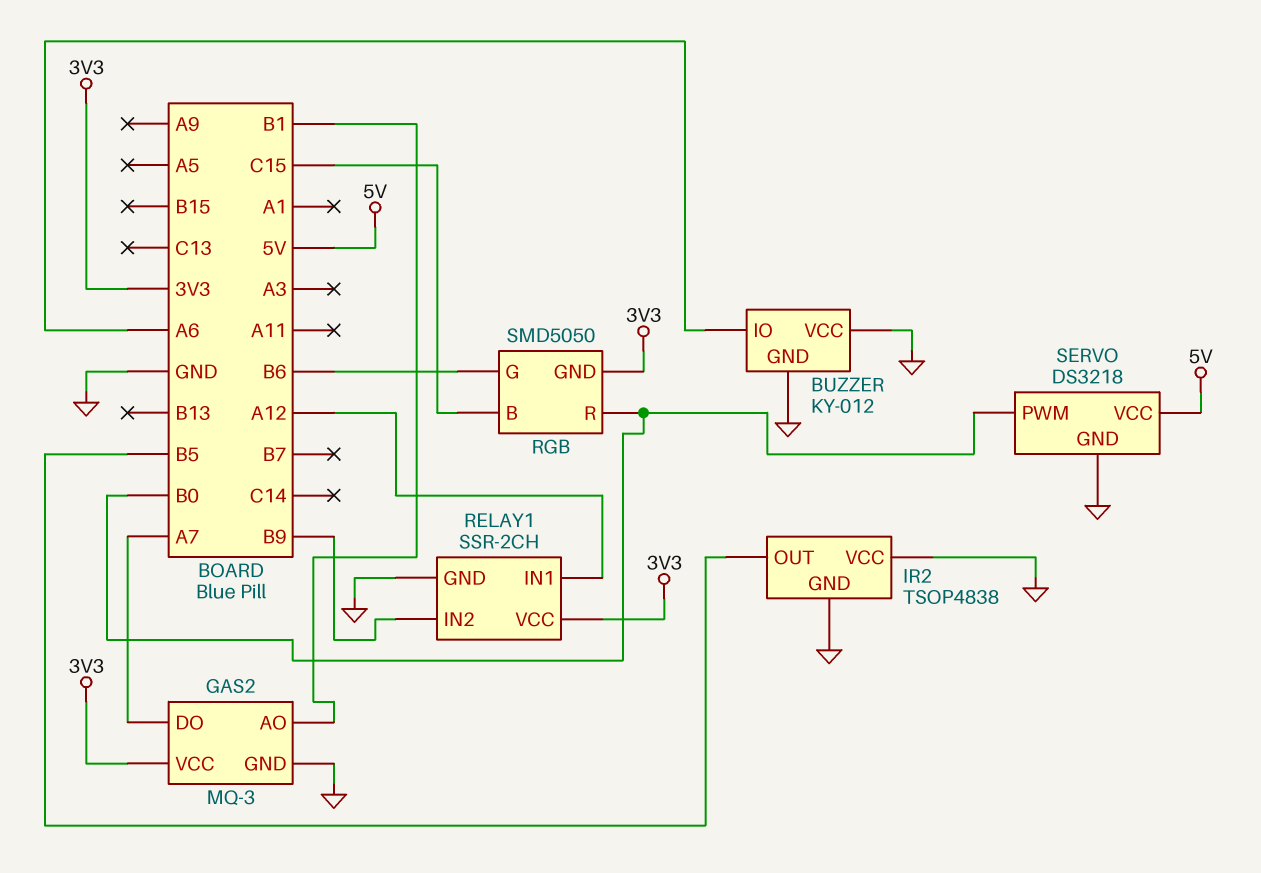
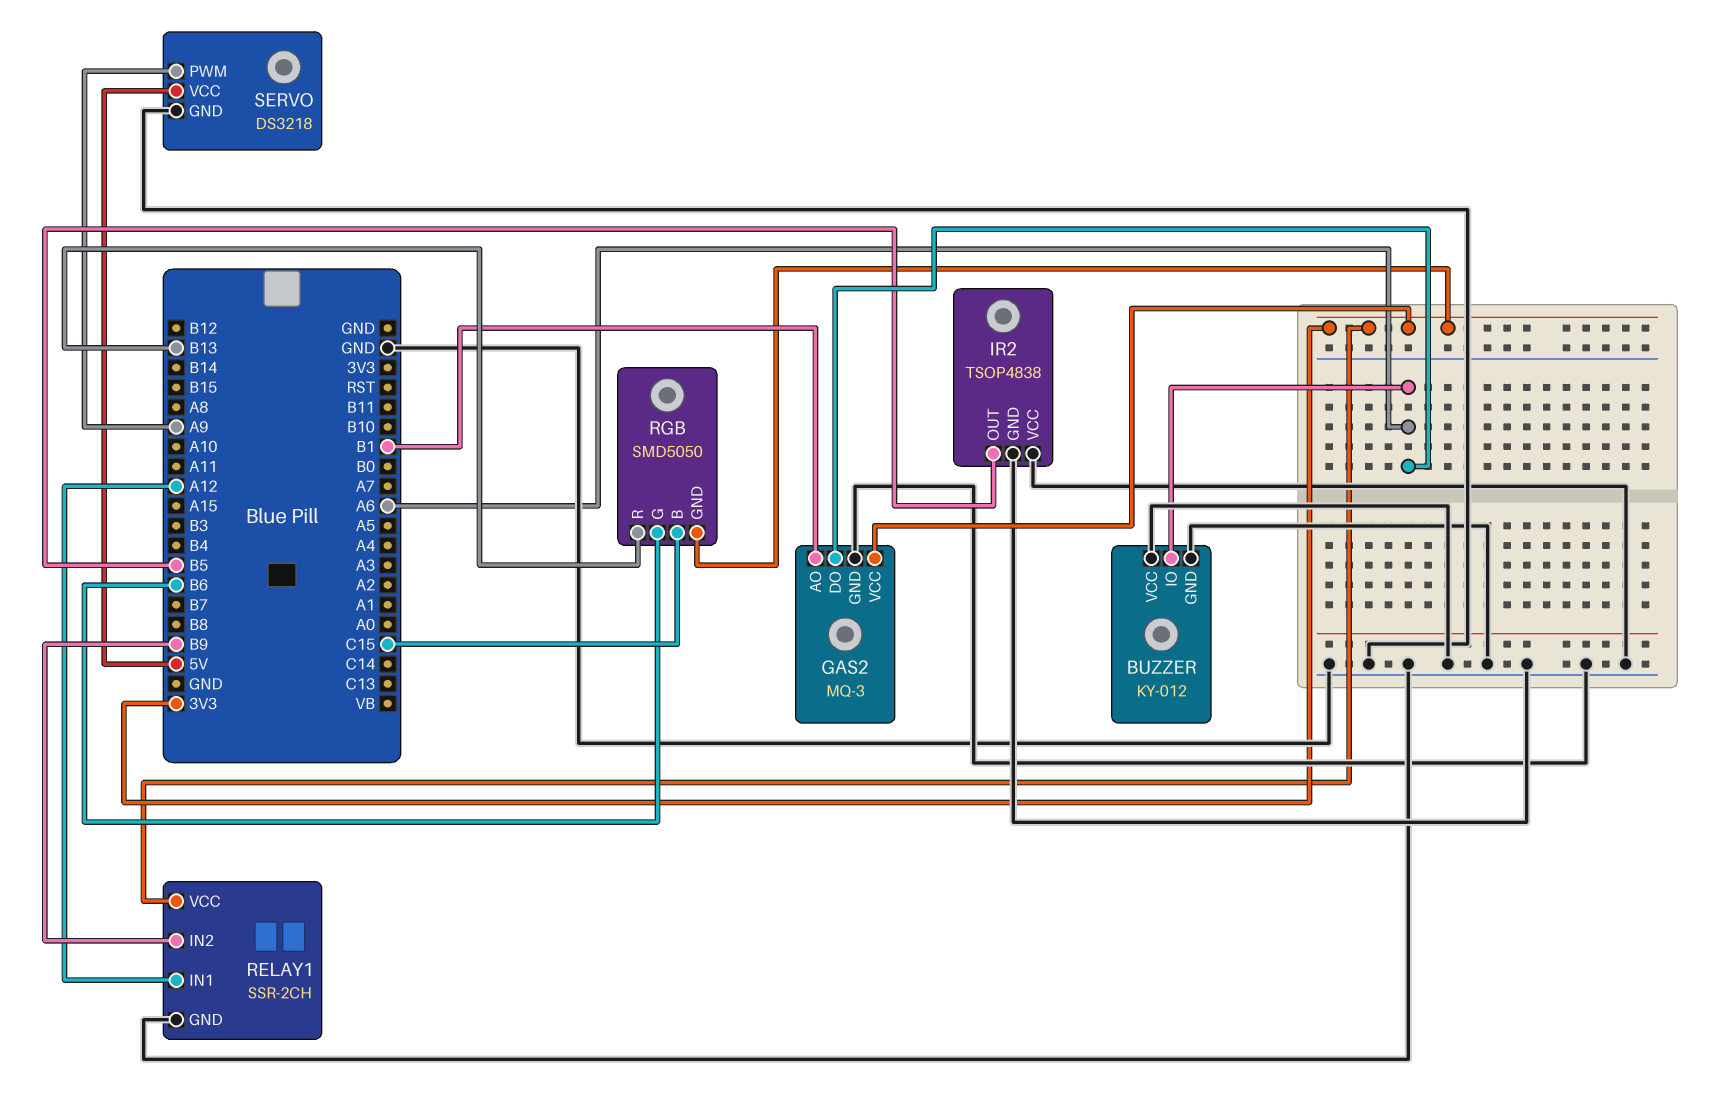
GAS2 pin DO: A7 -> A6
RGB pin R: B0 -> B13
SERVO pin PWM: B0 -> A9

